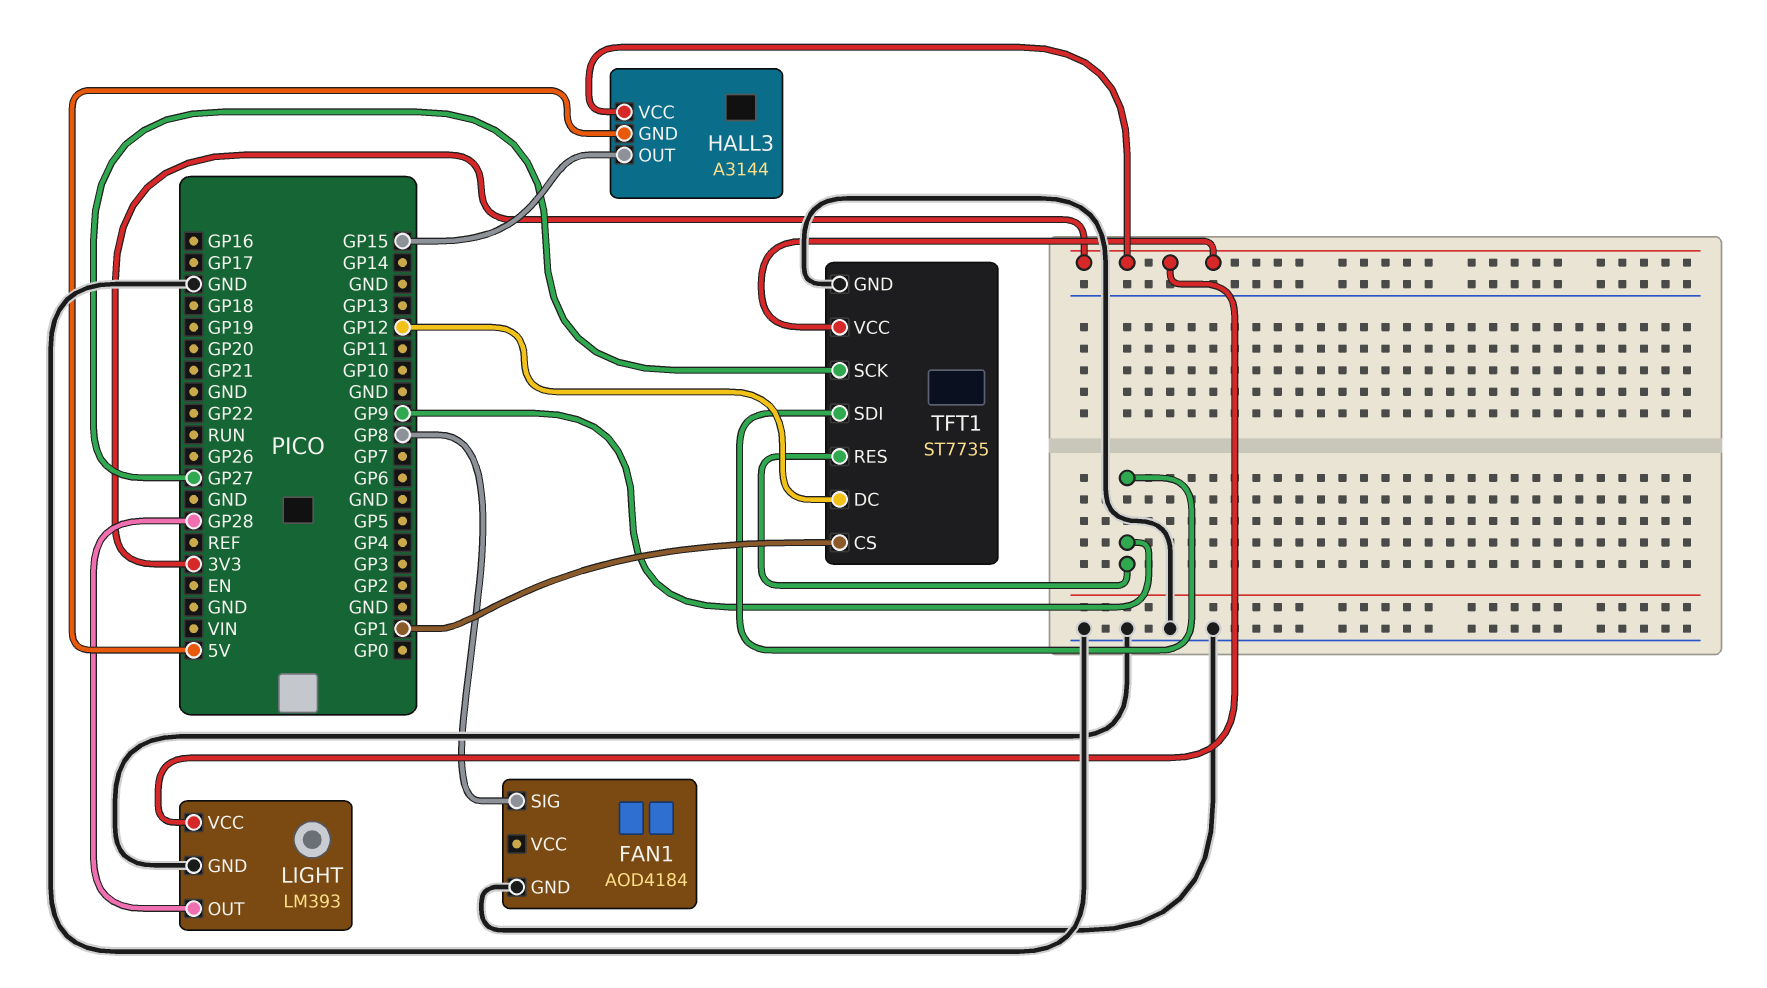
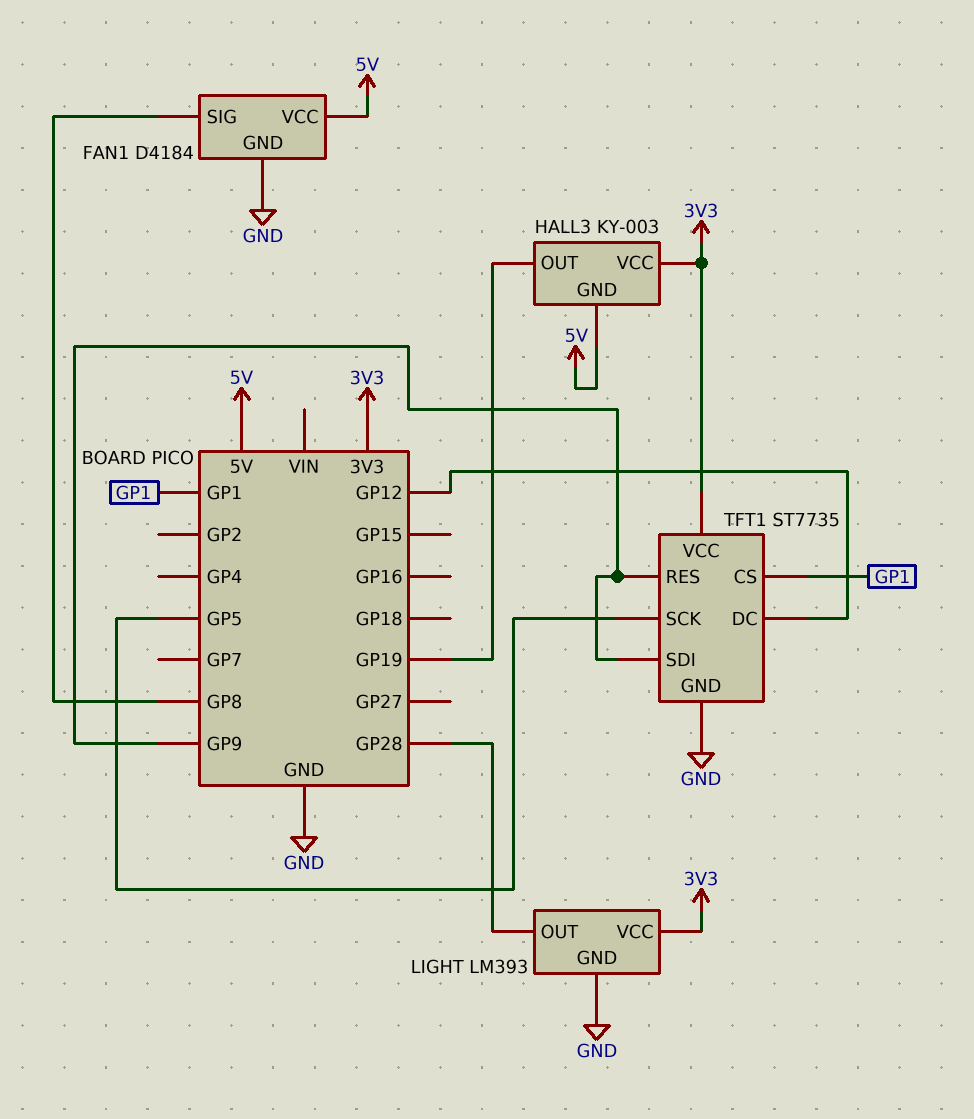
FAN1: AOD4184 -> D4184
FAN1 pin VCC: none -> 5V
HALL3: A3144 -> KY-003
HALL3 pin OUT: GP15 -> GP19
TFT1 pin SCK: GP27 -> GP5

